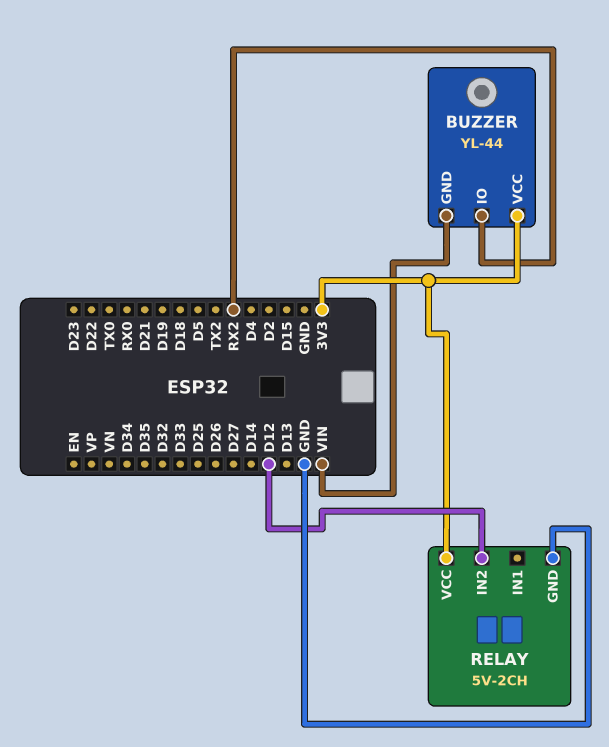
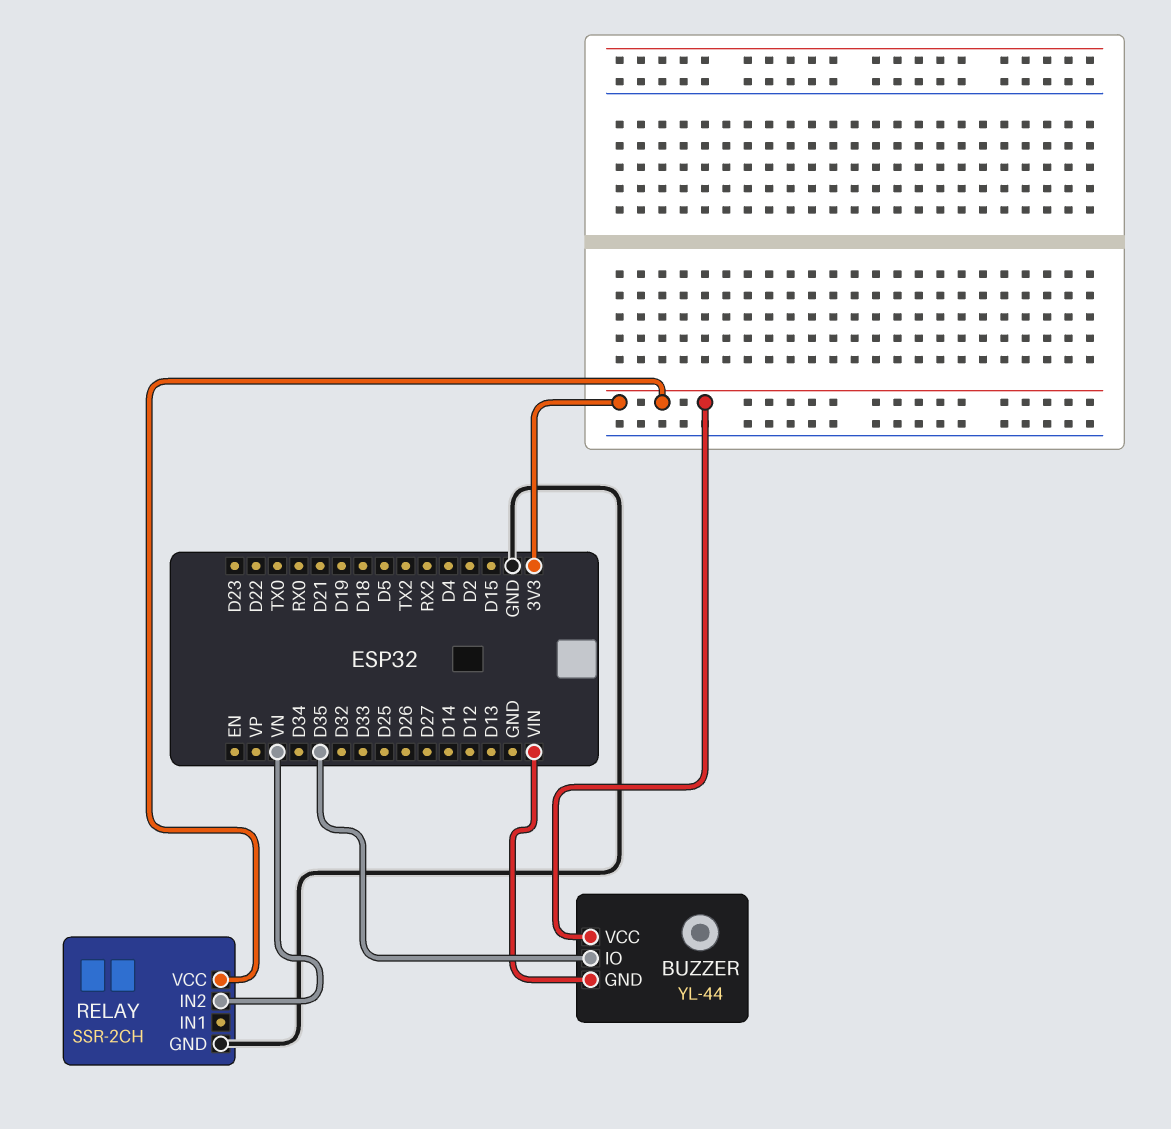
BUZZER pin IO: RX2 -> D35
RELAY: 5V-2CH -> SSR-2CH
RELAY pin IN2: D12 -> VN

